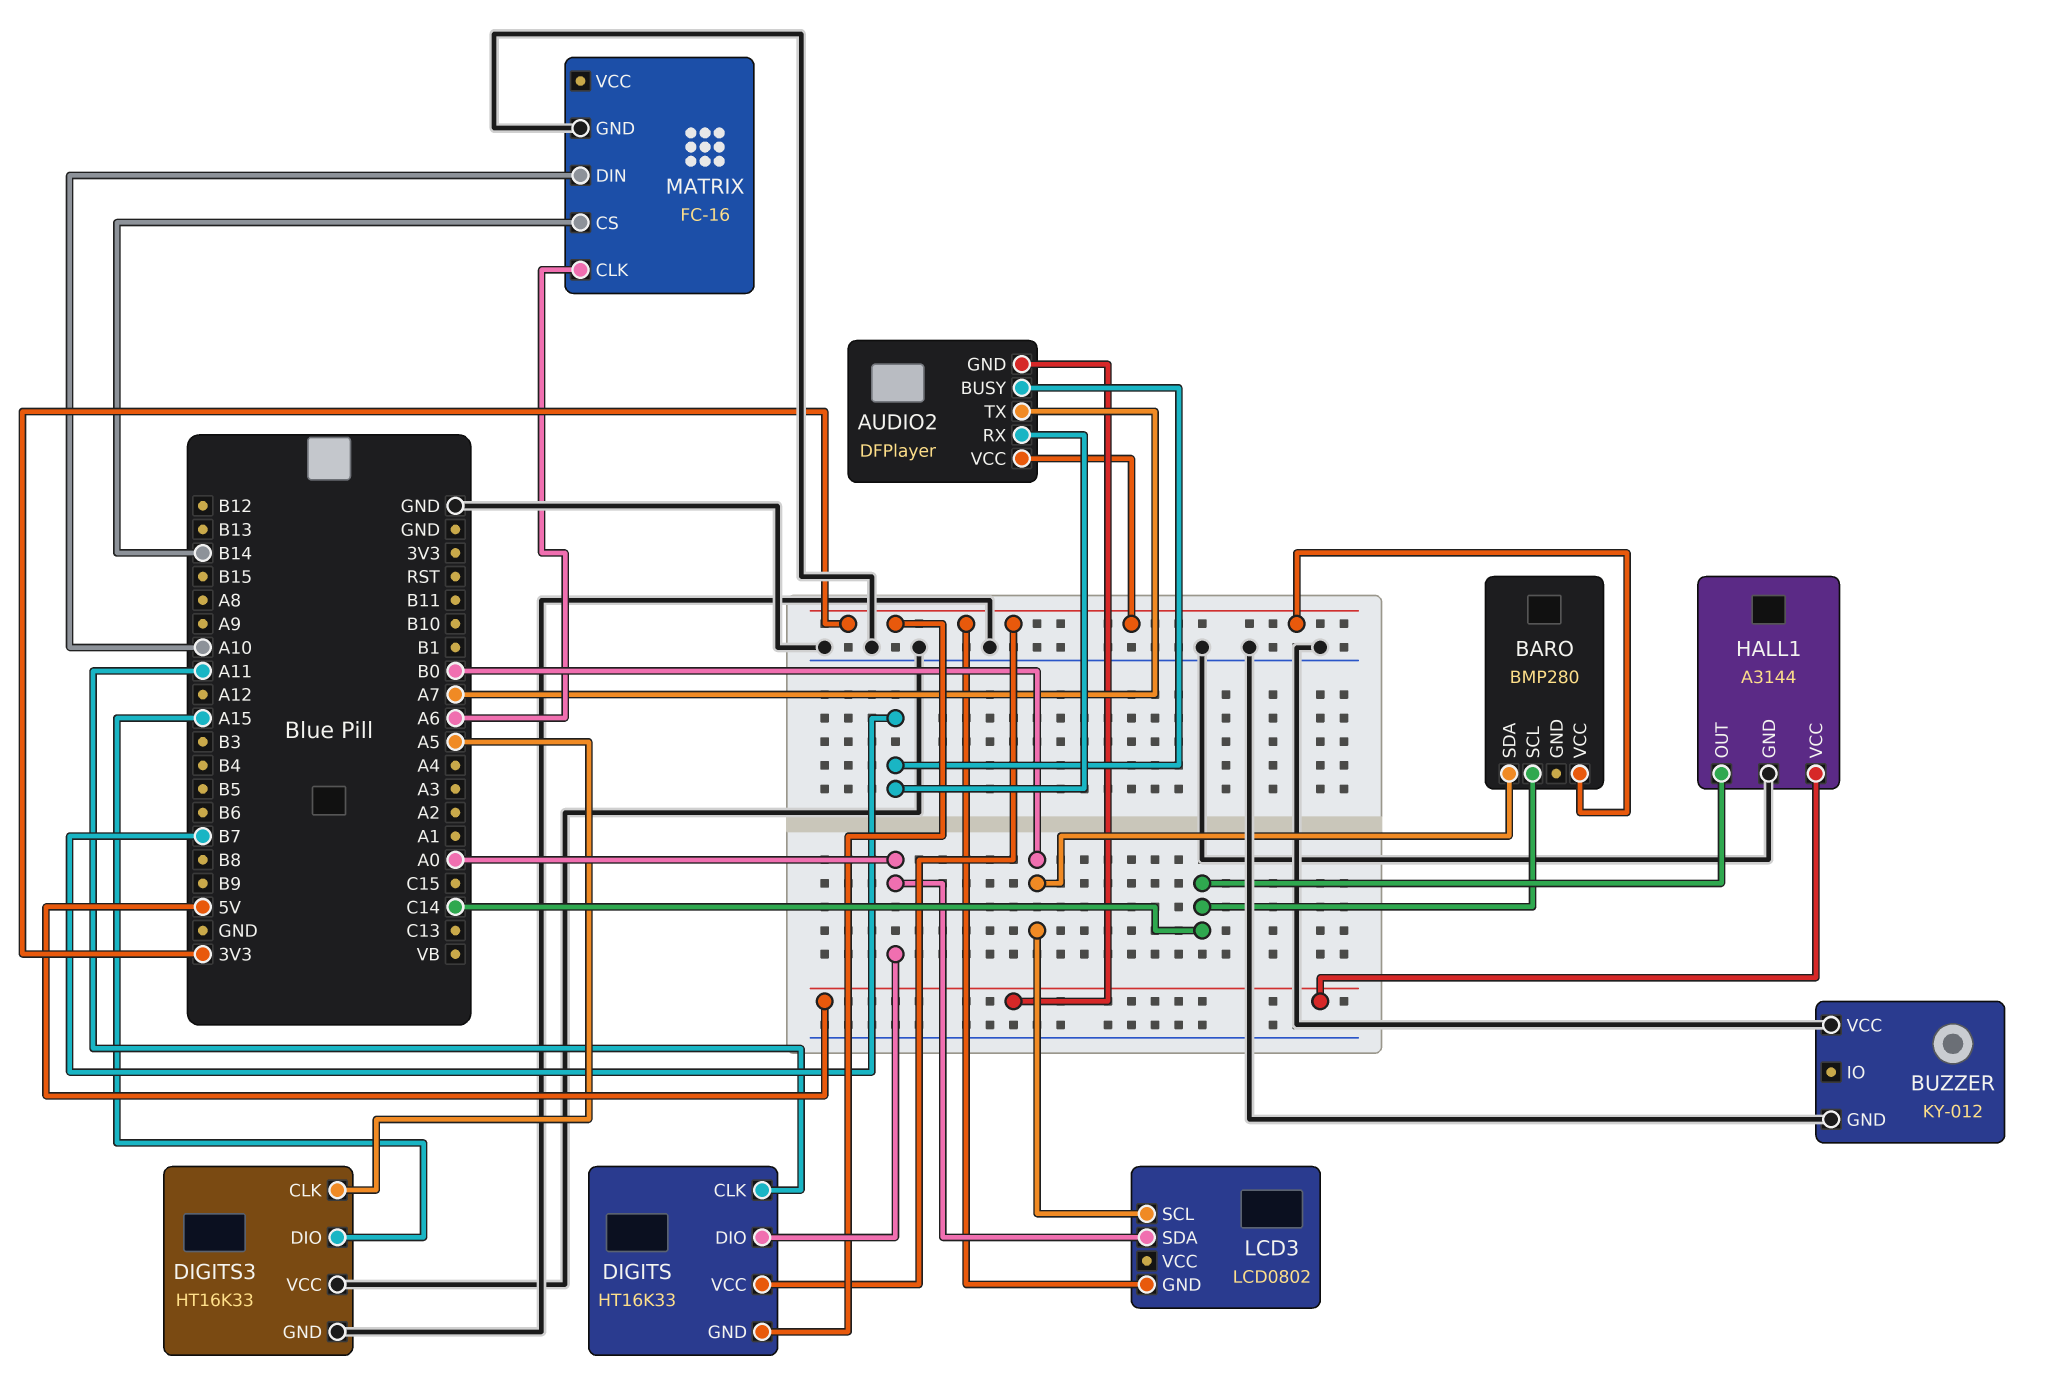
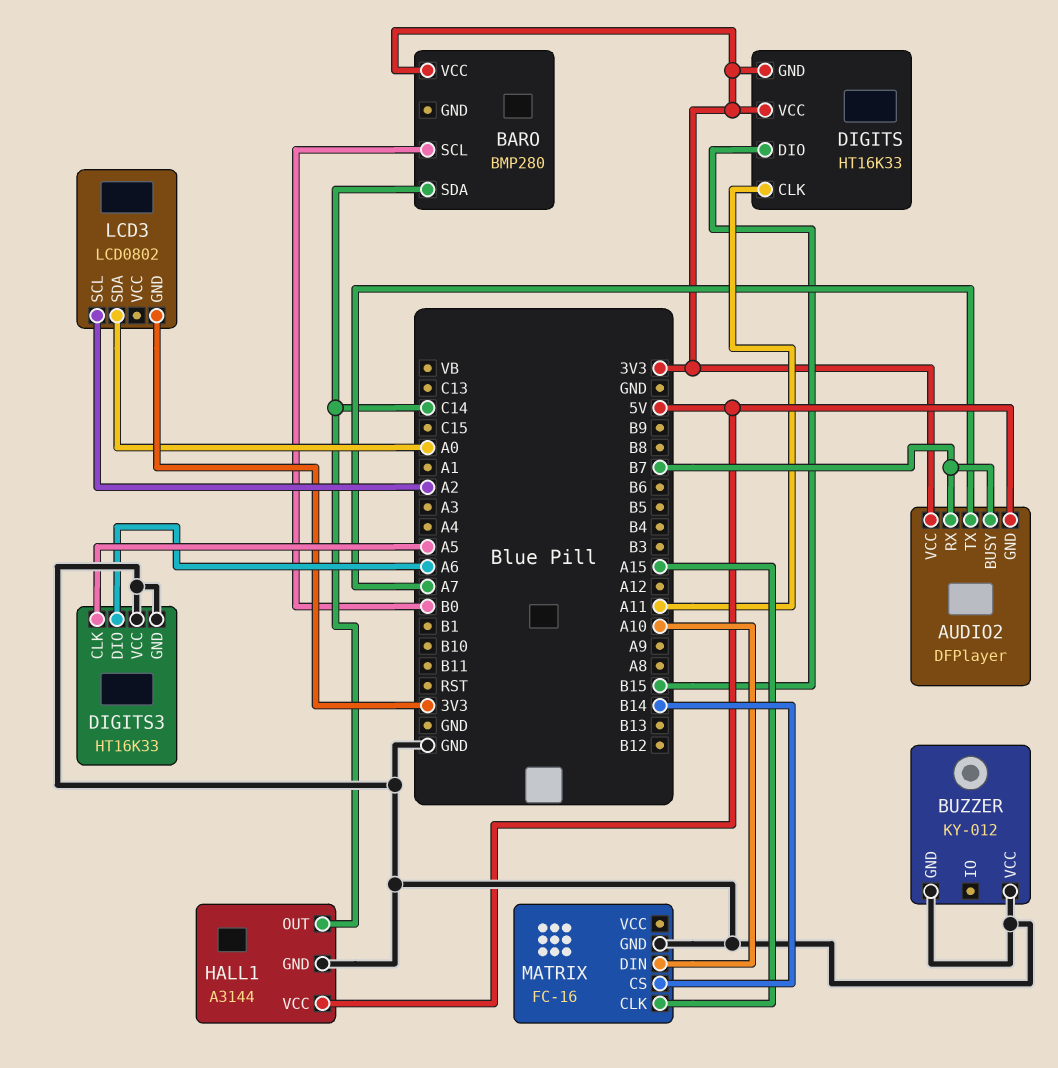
BARO pin SCL: C14 -> B0
BARO pin SDA: B0 -> C14
DIGITS pin DIO: A0 -> B15
DIGITS3 pin DIO: A15 -> A6
LCD3 pin SCL: B0 -> A2
MATRIX pin CLK: A6 -> A15

